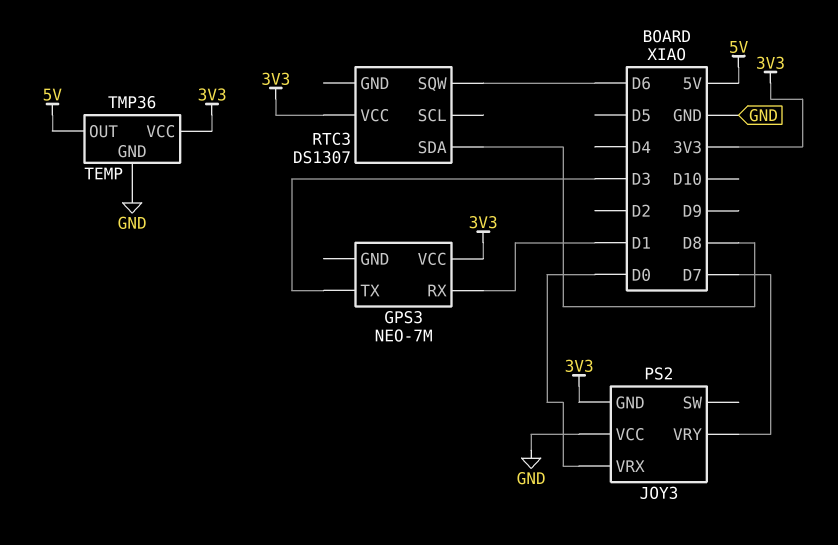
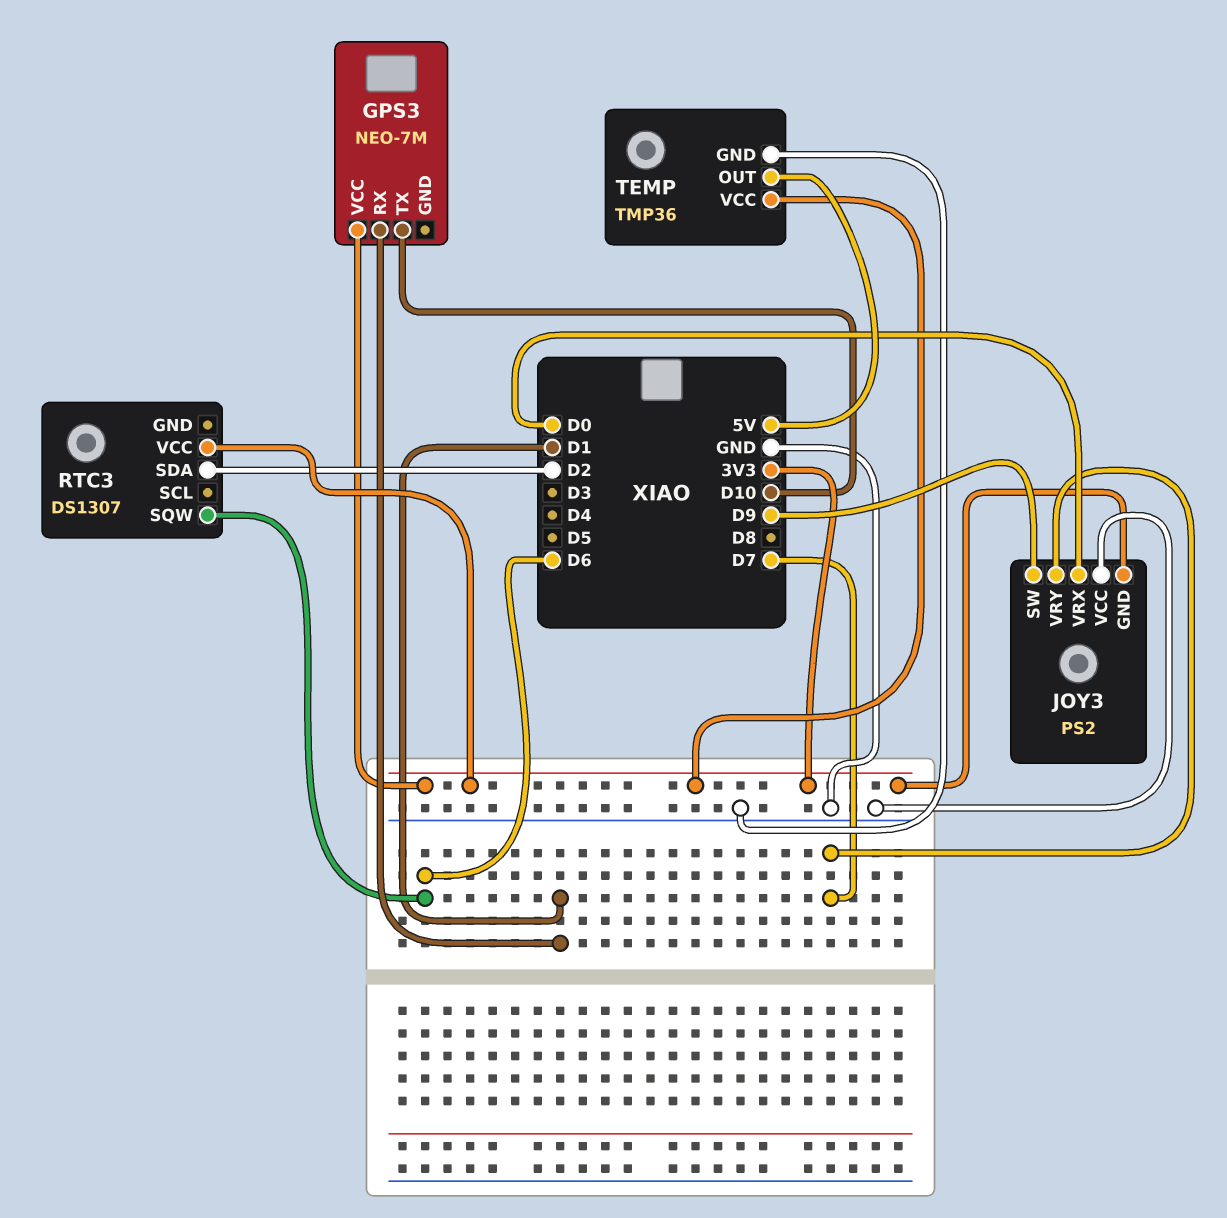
GPS3 pin TX: D3 -> D10
JOY3 pin SW: none -> D9
RTC3 pin SDA: D8 -> D2

